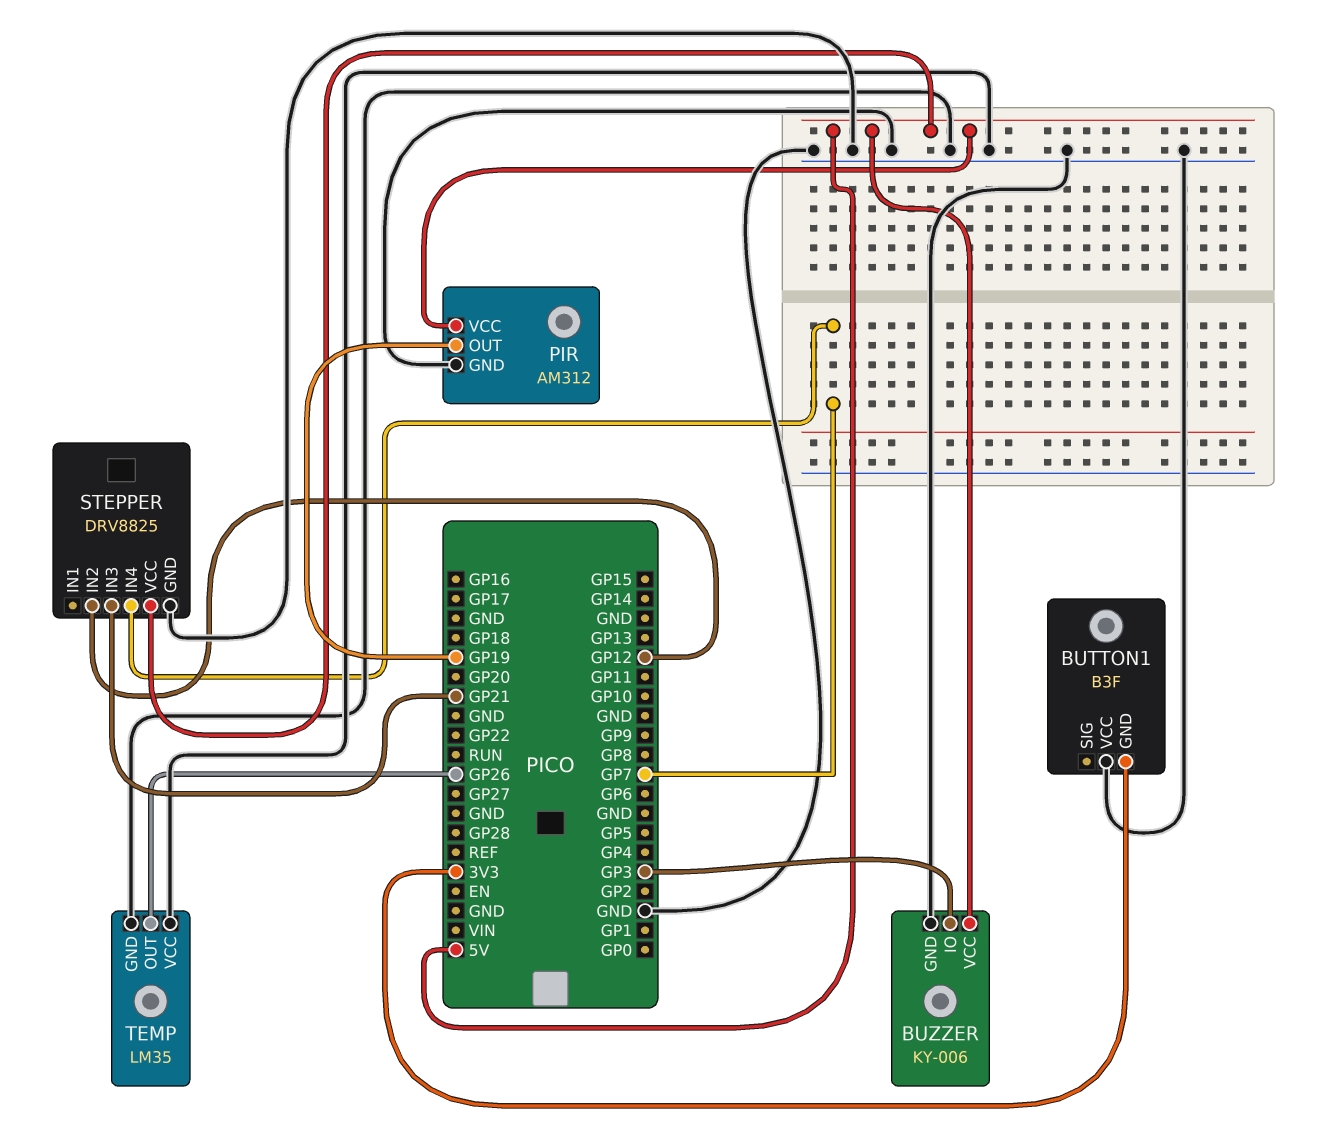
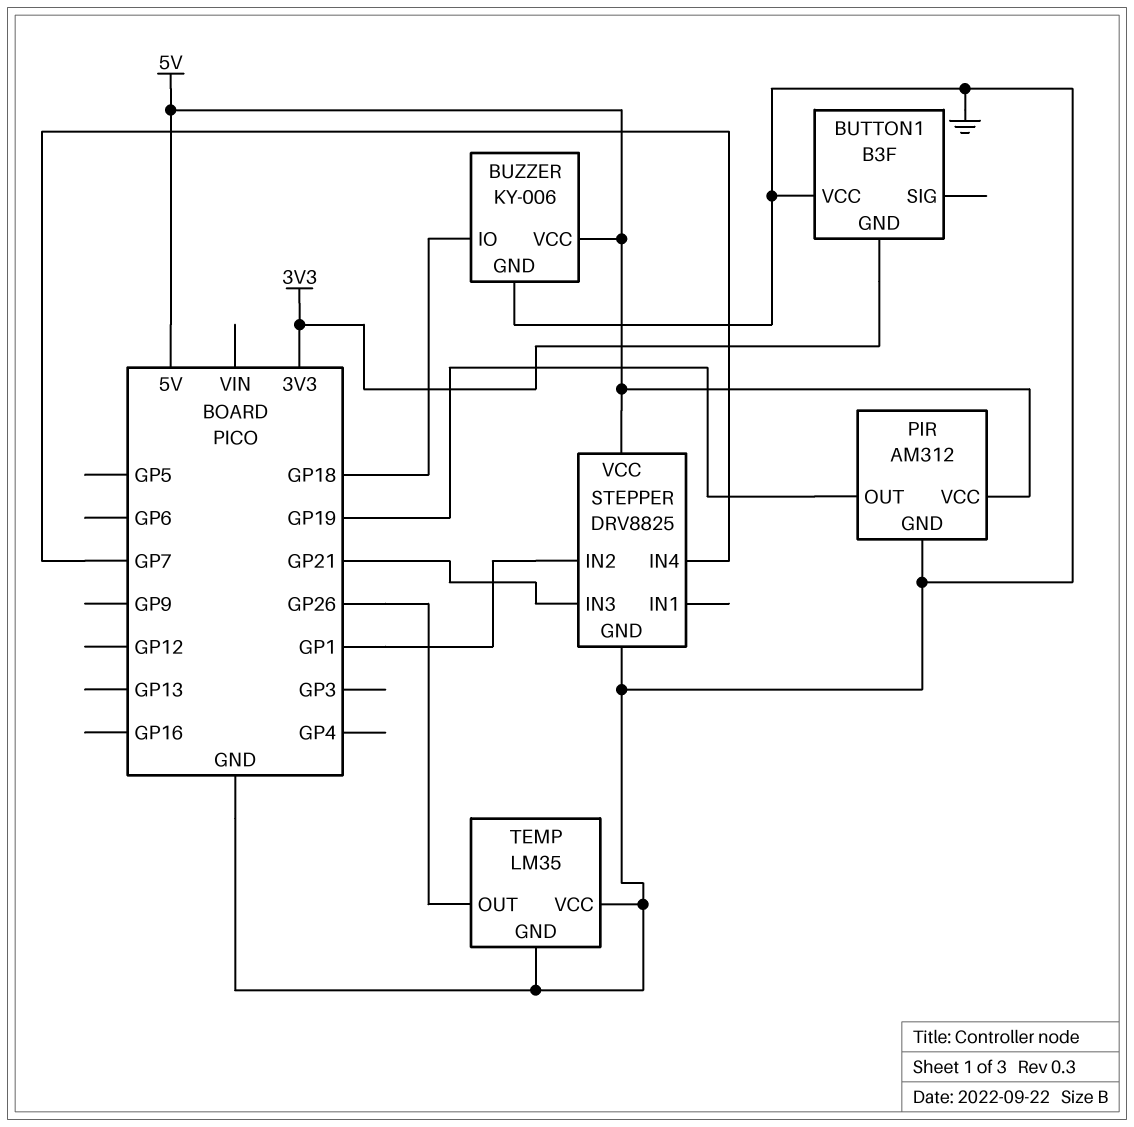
BUZZER pin IO: GP3 -> GP18
STEPPER pin IN2: GP12 -> GP1

